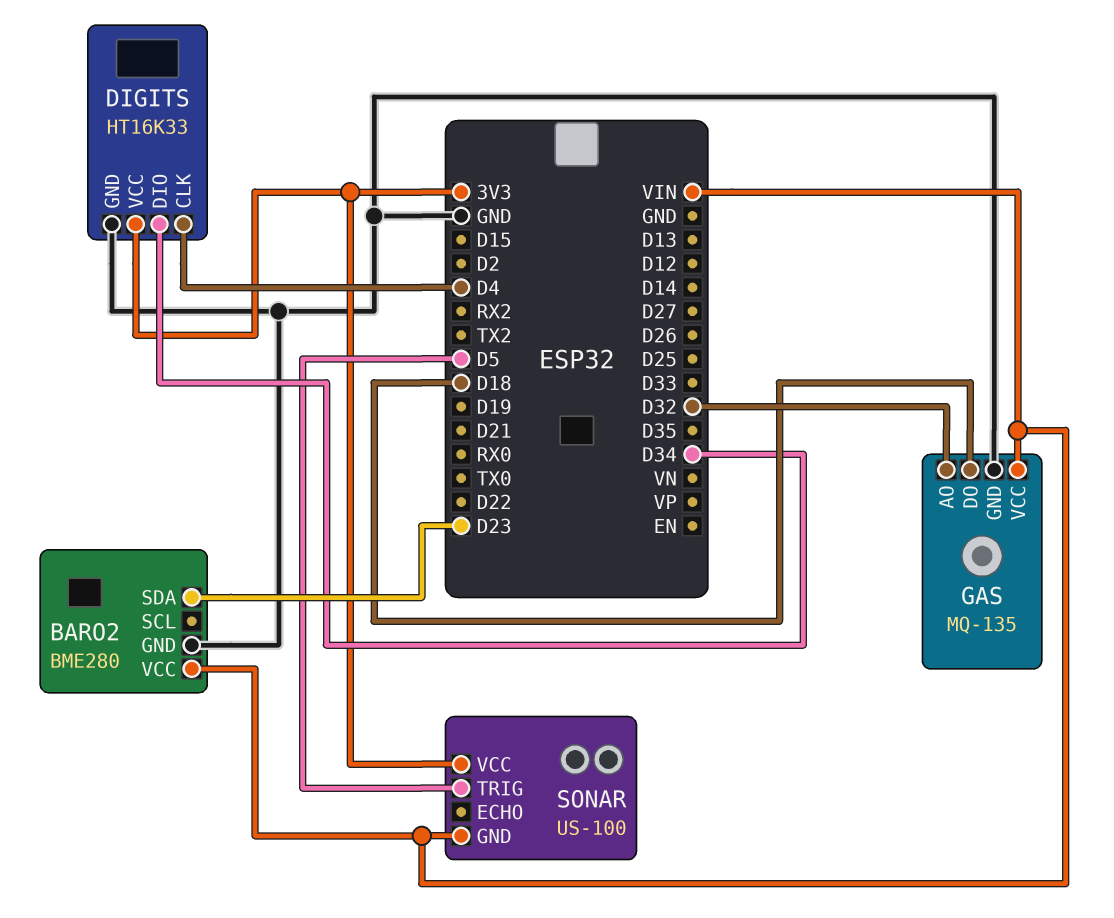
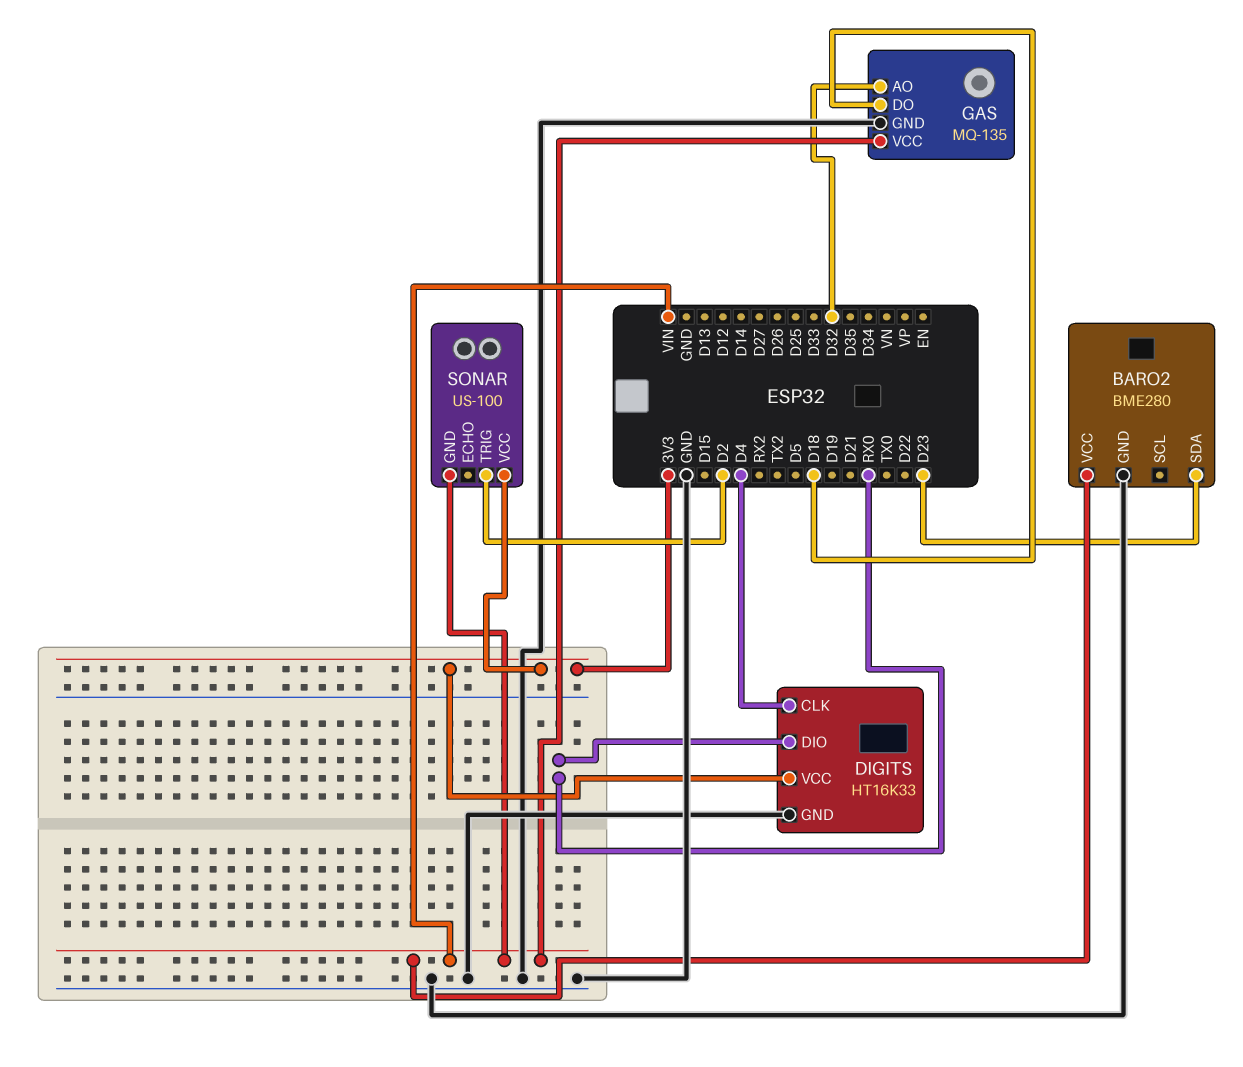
DIGITS pin DIO: D34 -> RX0
SONAR pin TRIG: D5 -> D2

